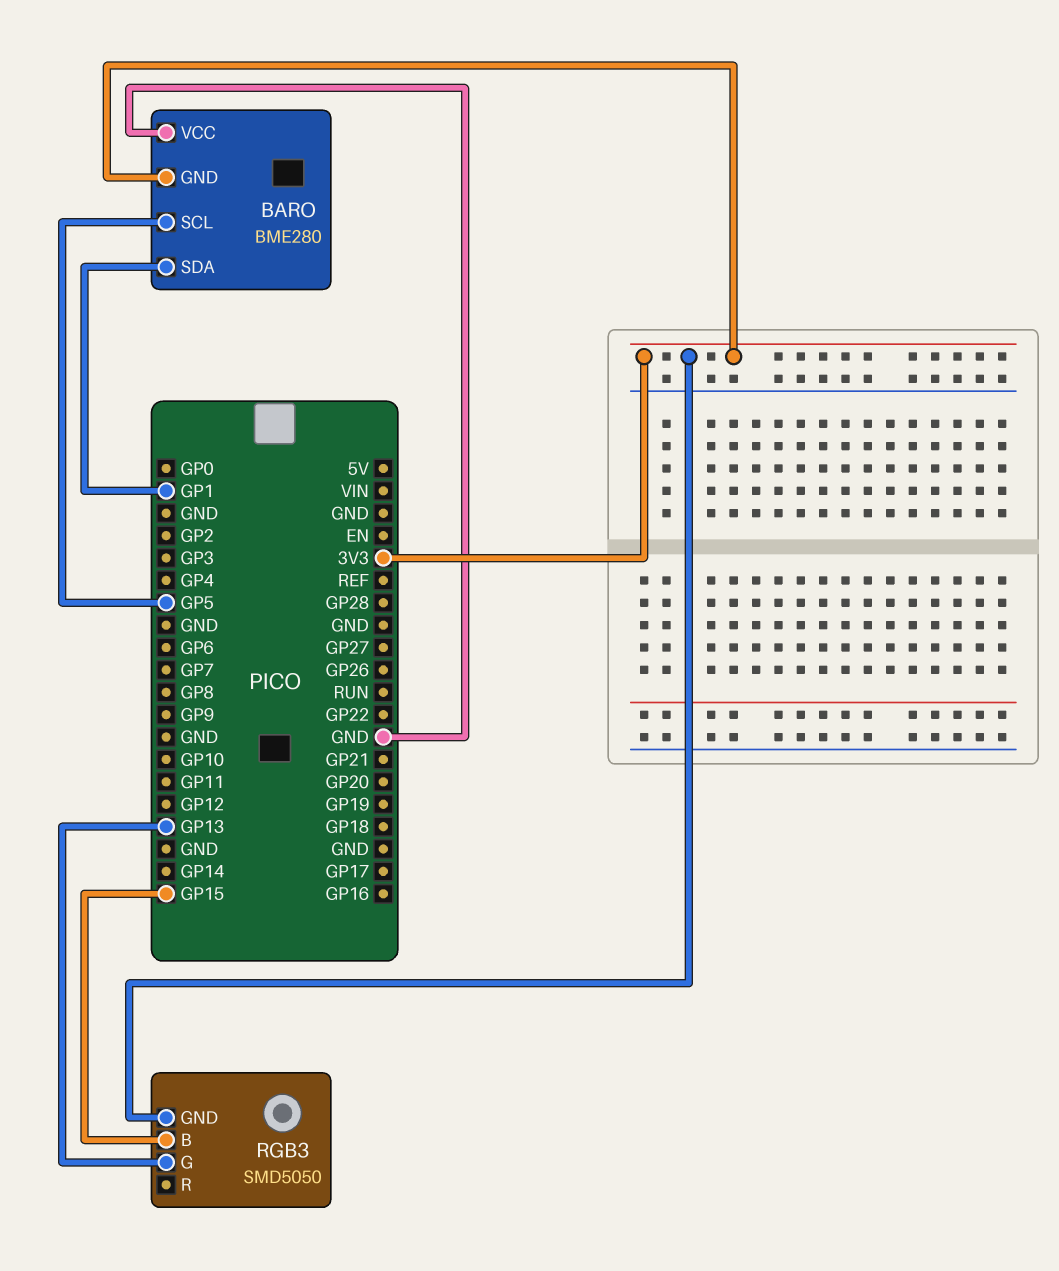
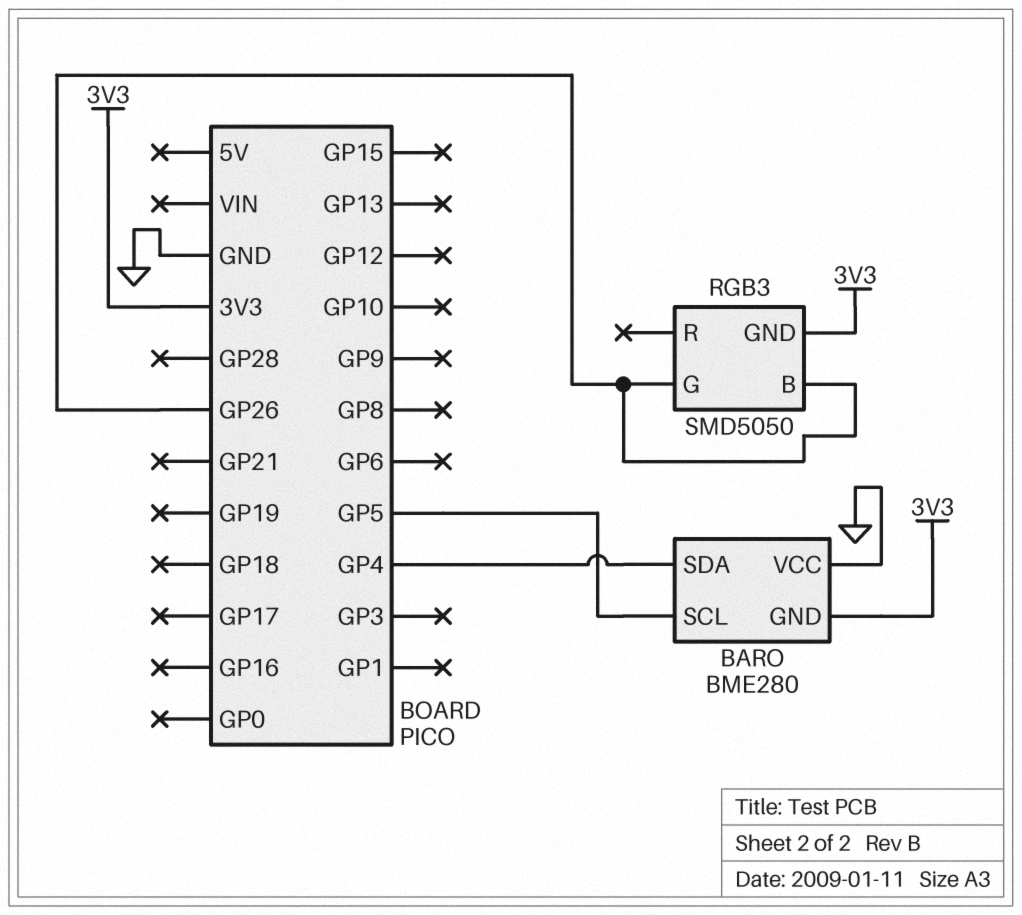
BARO pin SDA: GP1 -> GP4
RGB3 pin B: GP15 -> GP26
RGB3 pin G: GP13 -> GP26

